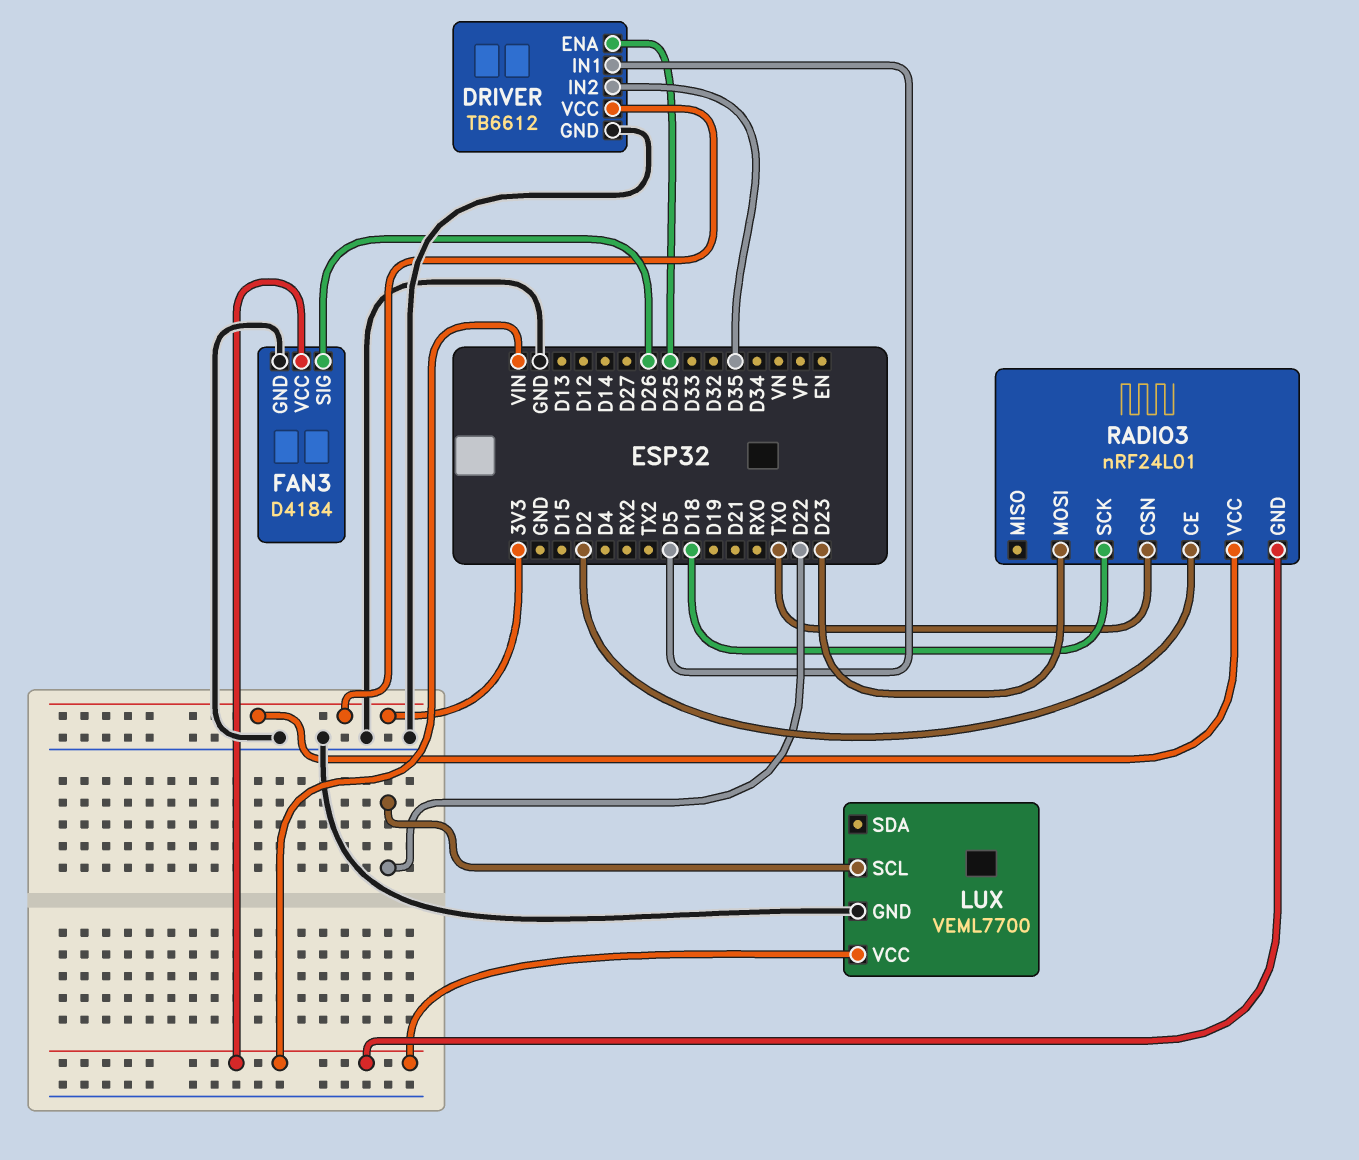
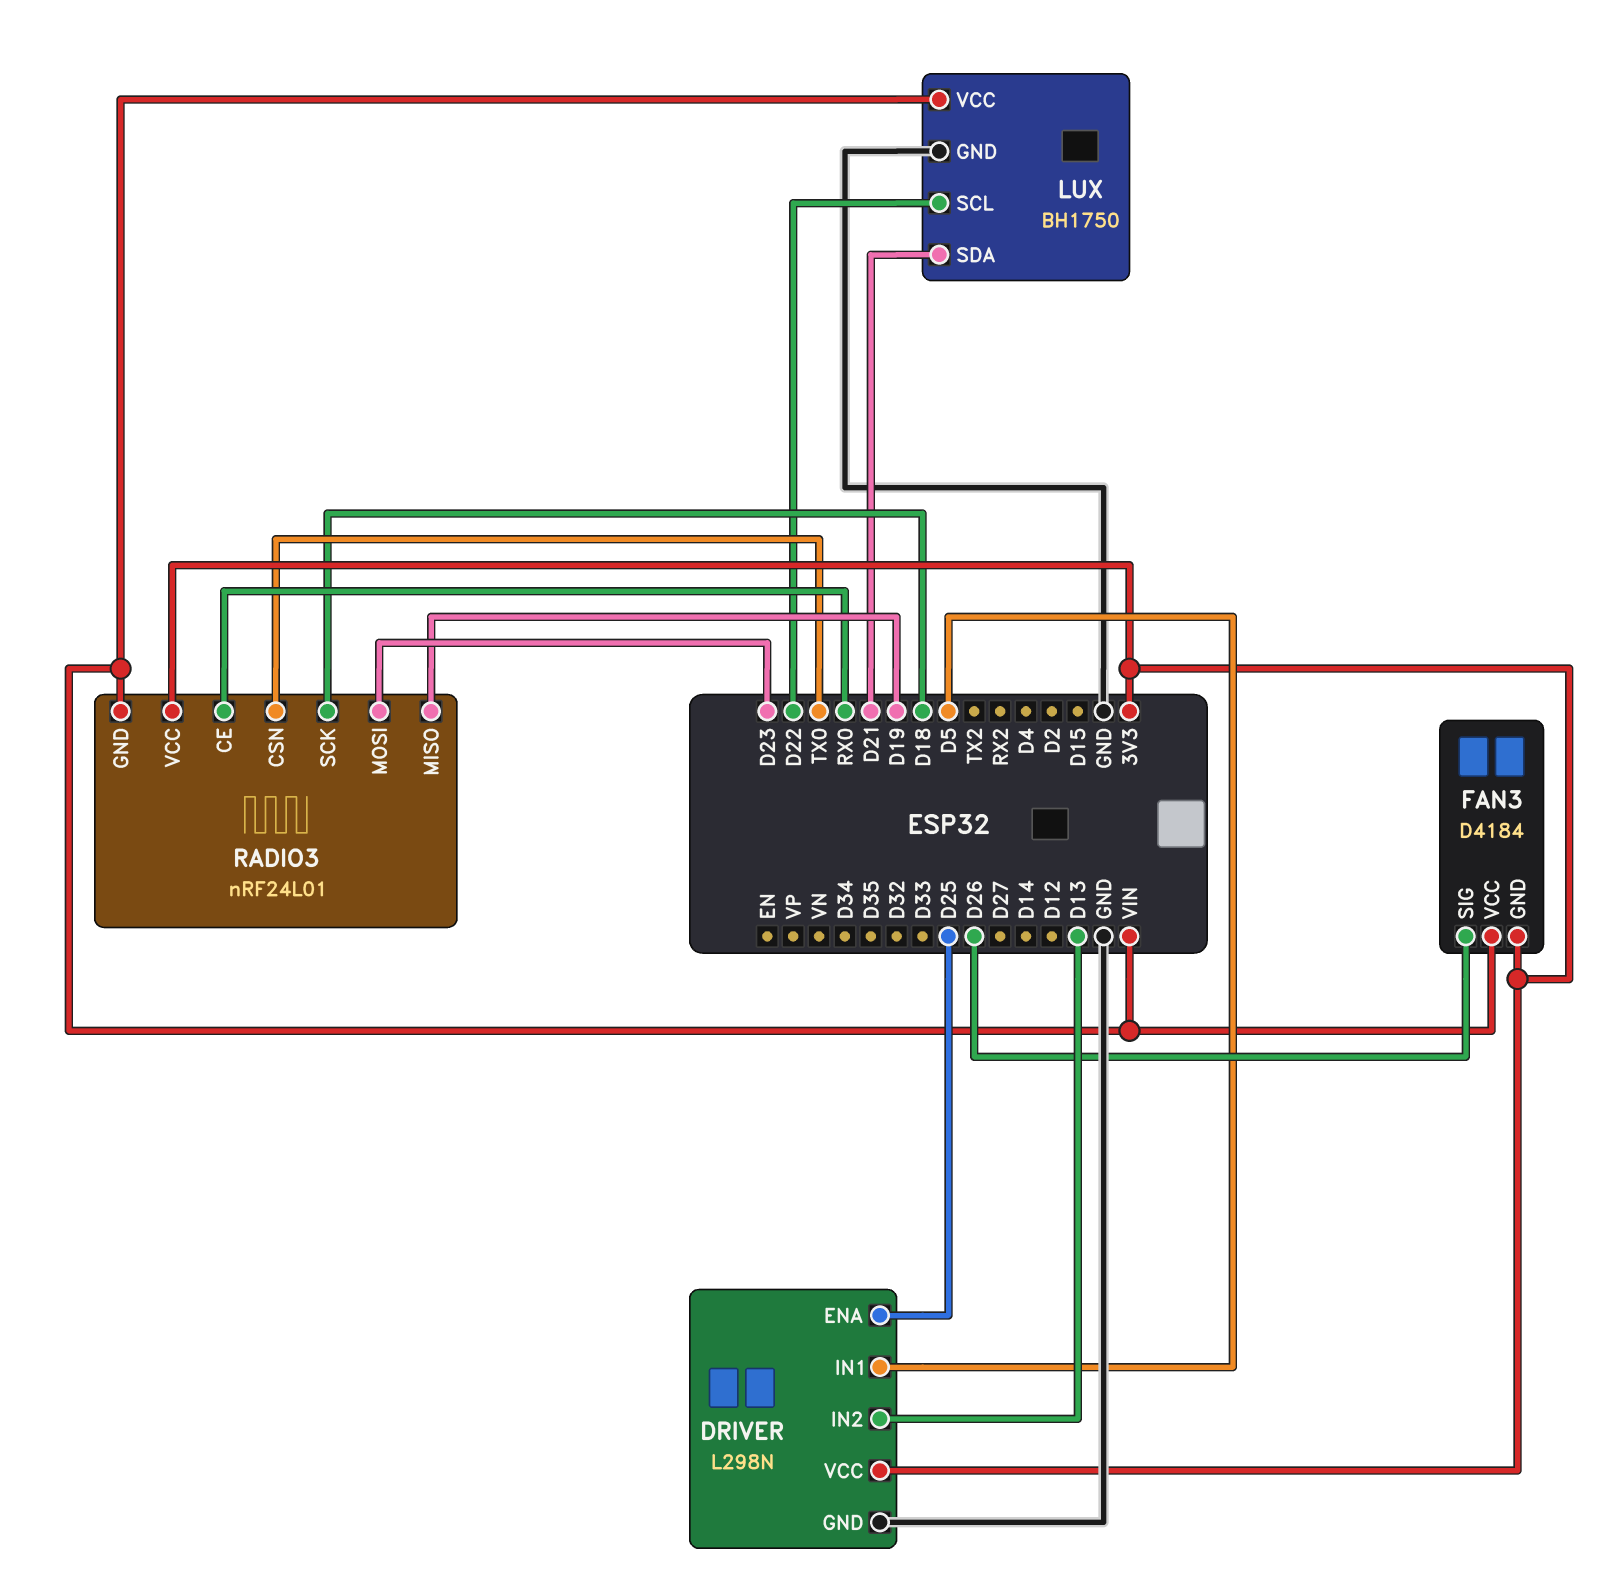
DRIVER: TB6612 -> L298N
DRIVER pin IN2: D35 -> D13
FAN3 pin GND: GND -> 3V3
LUX: VEML7700 -> BH1750
LUX pin SDA: none -> D21
RADIO3 pin CE: D2 -> RX0
RADIO3 pin MISO: none -> D19

